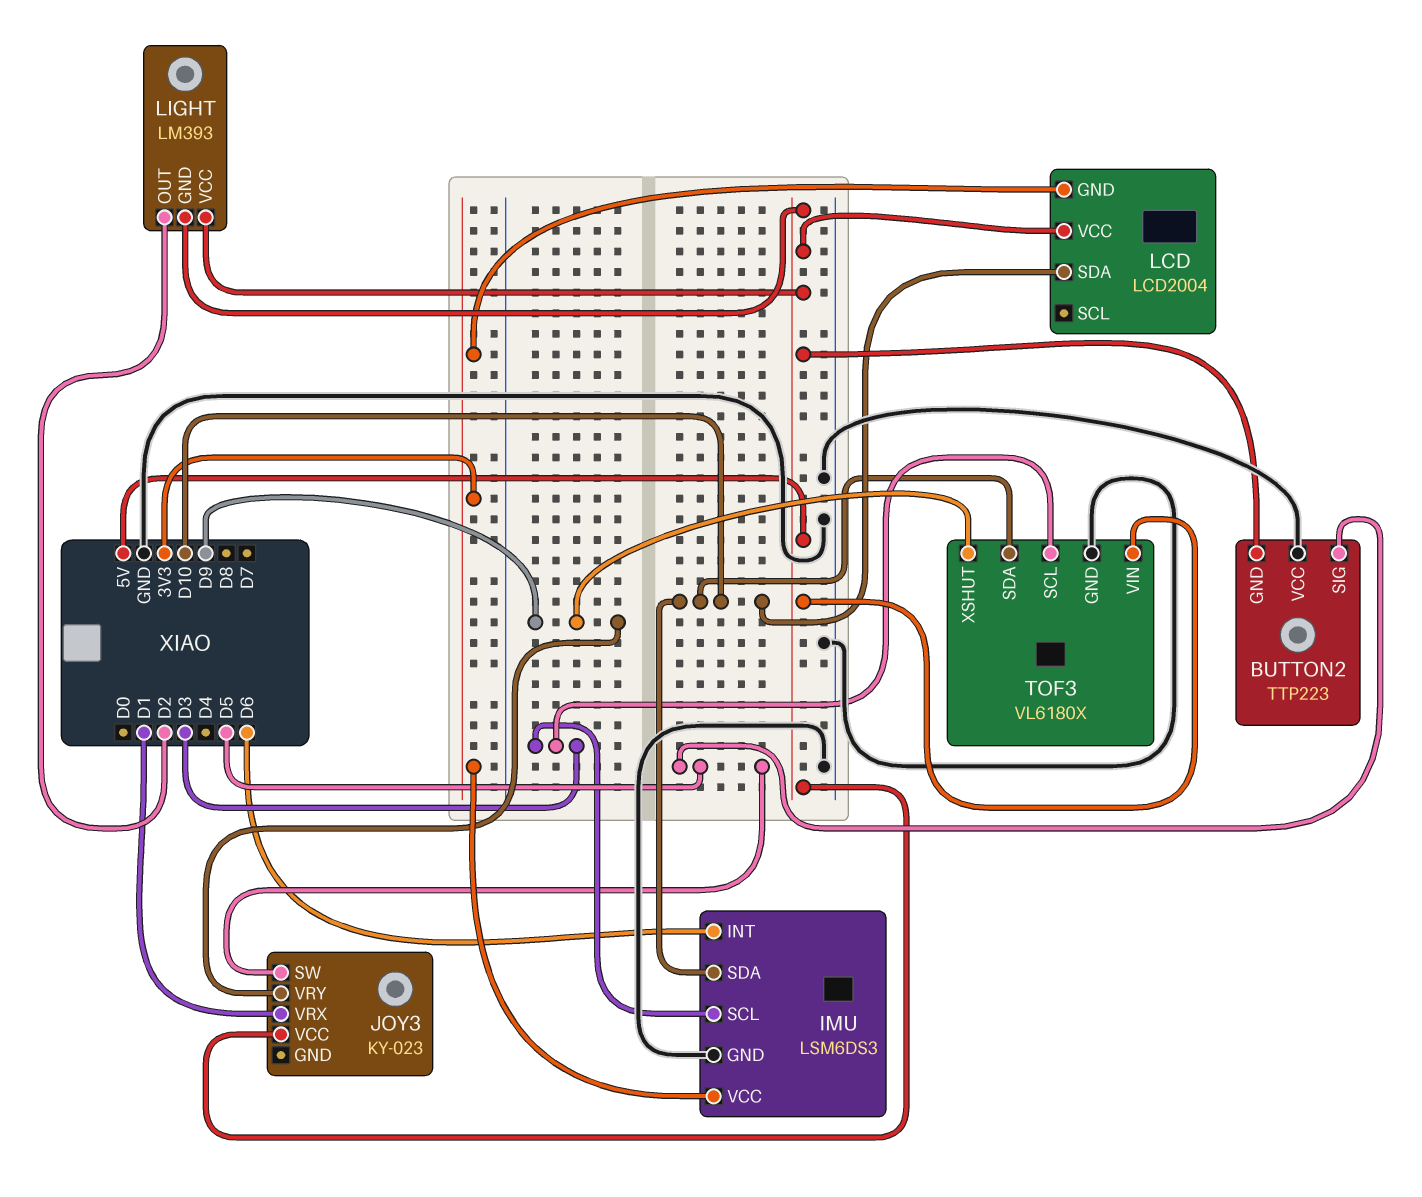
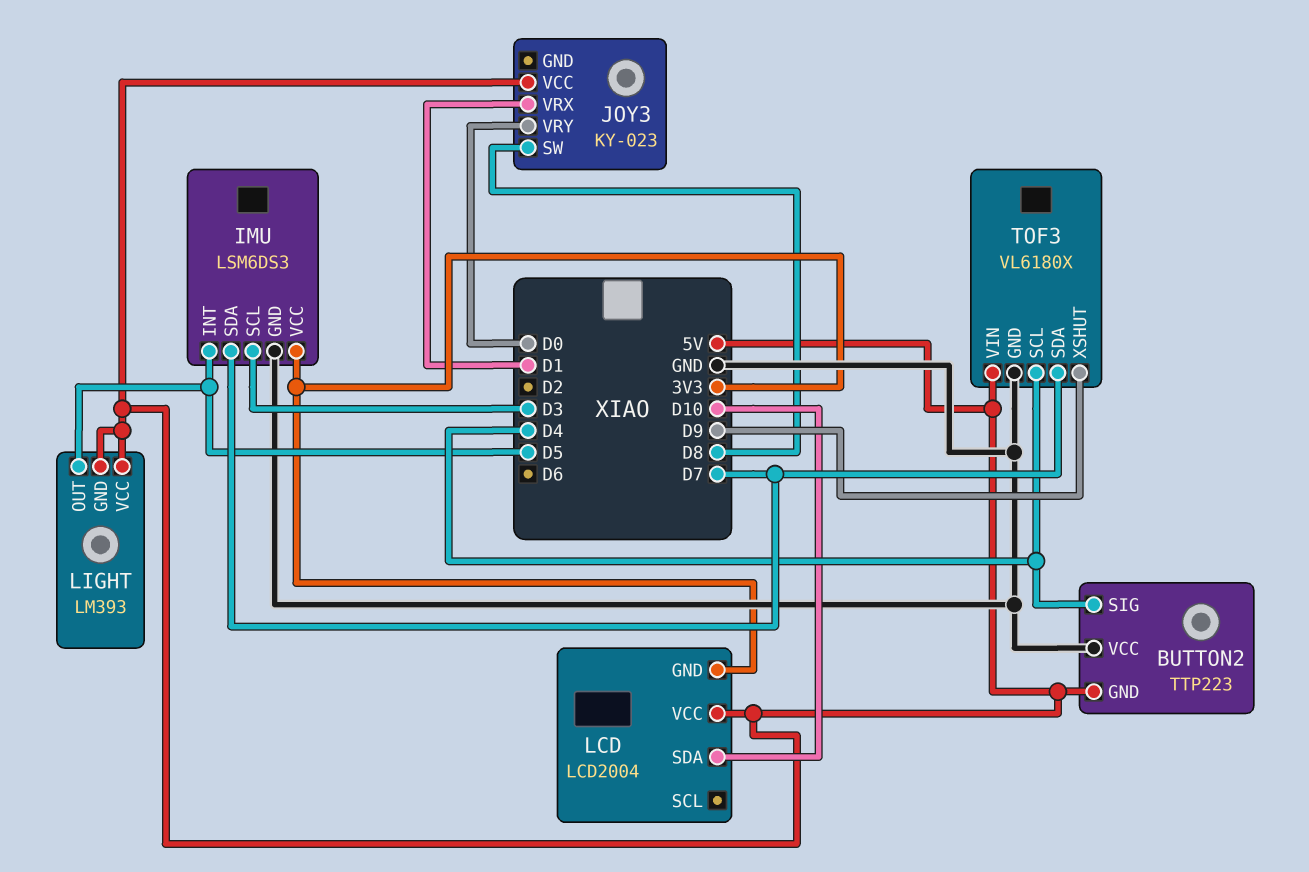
BUTTON2 pin SIG: D5 -> D4
IMU pin INT: D6 -> D5
IMU pin SDA: D10 -> D7
JOY3 pin SW: D5 -> D8
JOY3 pin VRY: D9 -> D0
LIGHT pin OUT: D2 -> D5
TOF3 pin SCL: D3 -> D4
TOF3 pin SDA: D10 -> D7

